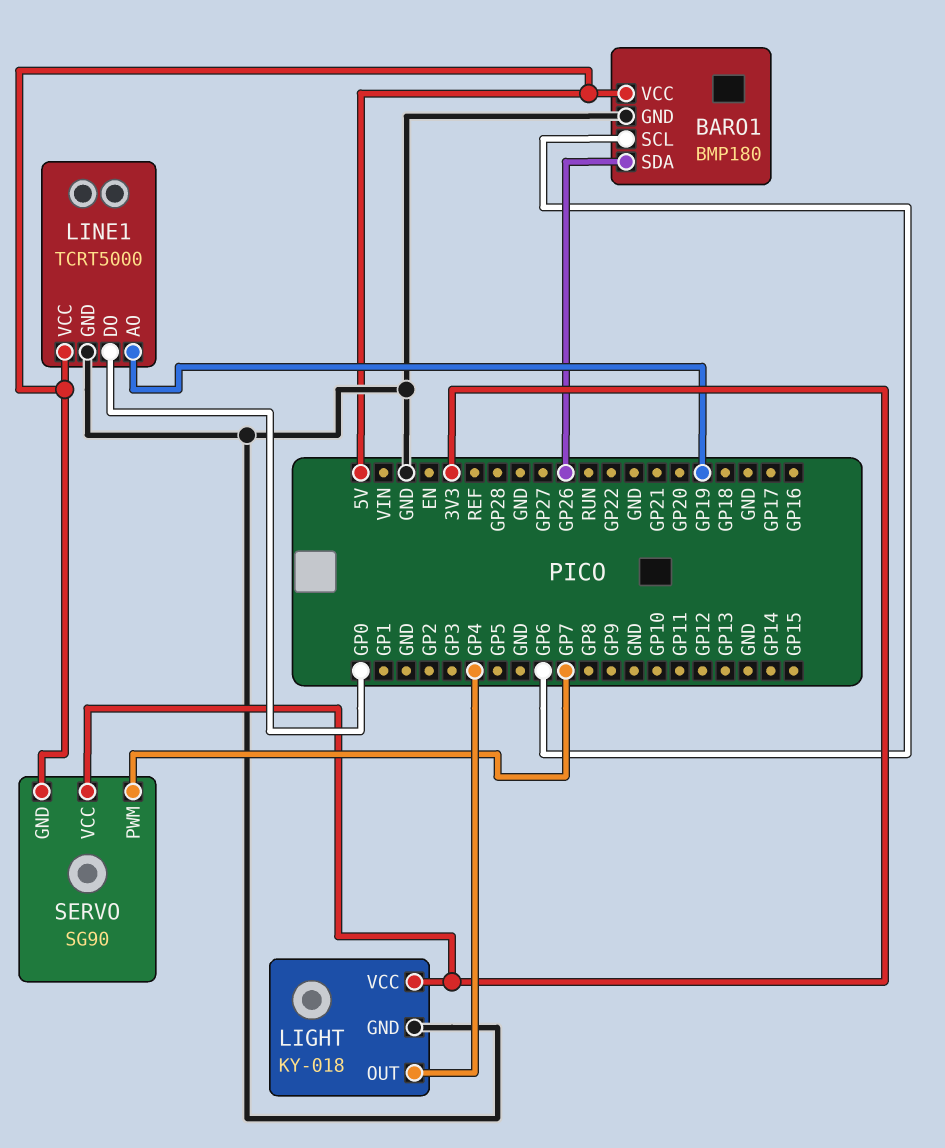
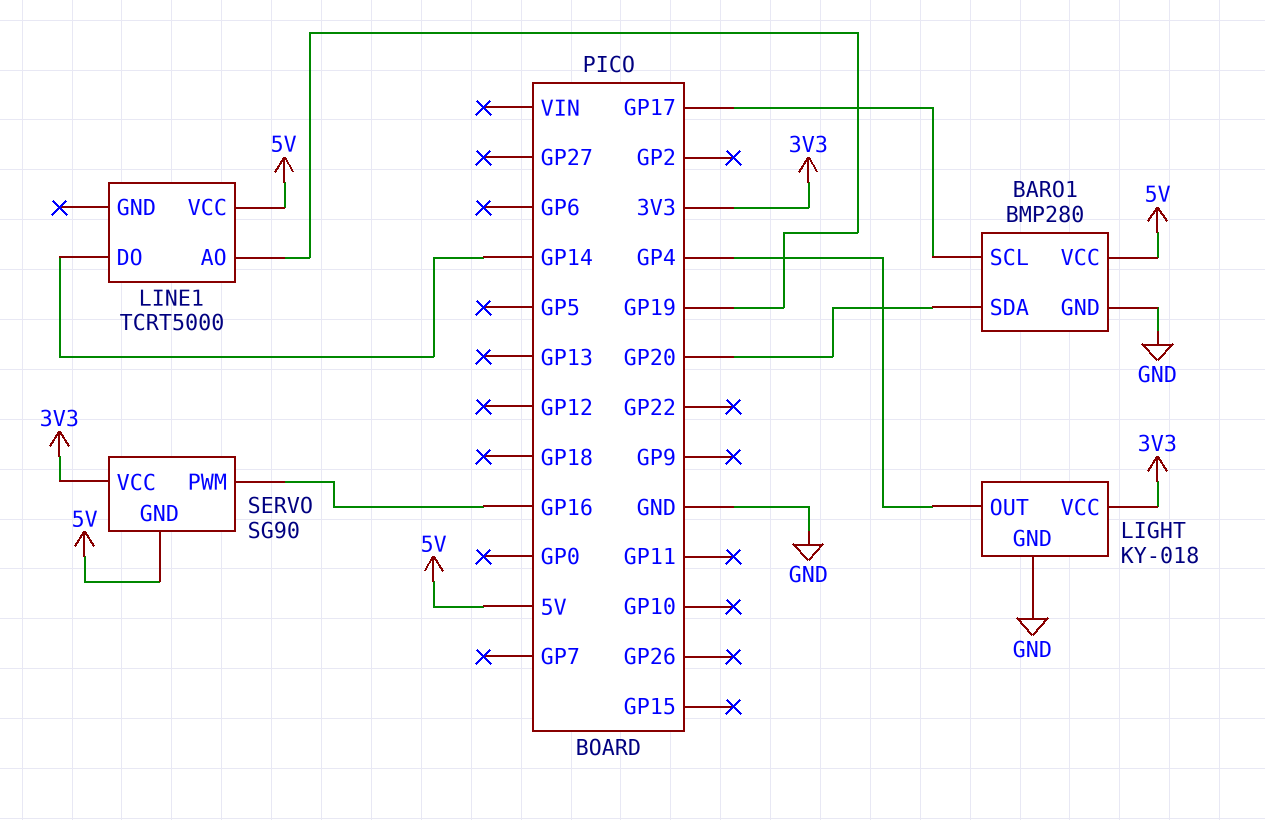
BARO1: BMP180 -> BMP280
BARO1 pin SCL: GP6 -> GP17
BARO1 pin SDA: GP26 -> GP20
LINE1 pin DO: GP0 -> GP14
LINE1 pin GND: GND -> none
SERVO pin PWM: GP7 -> GP16

